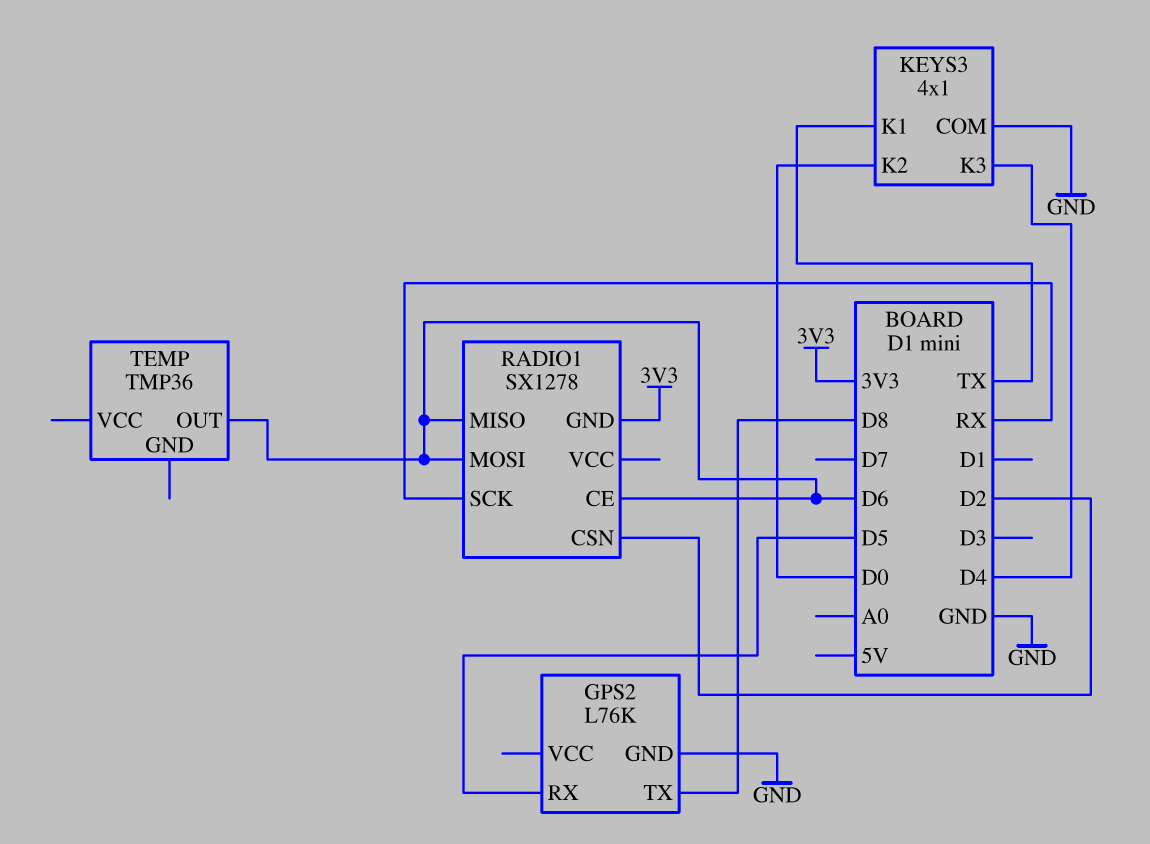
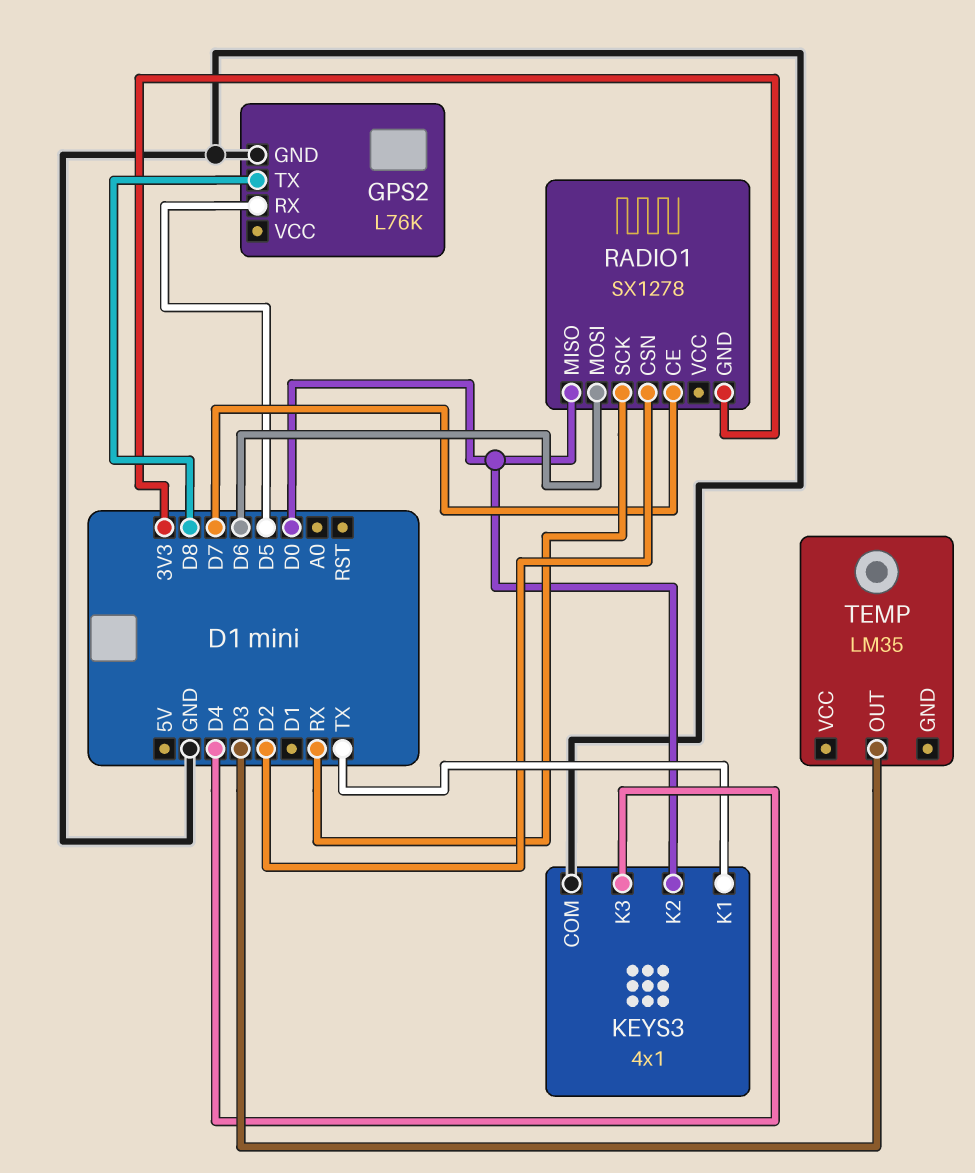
RADIO1 pin CE: D6 -> D7
RADIO1 pin MISO: D6 -> D0
TEMP: TMP36 -> LM35
TEMP pin OUT: D6 -> D3

